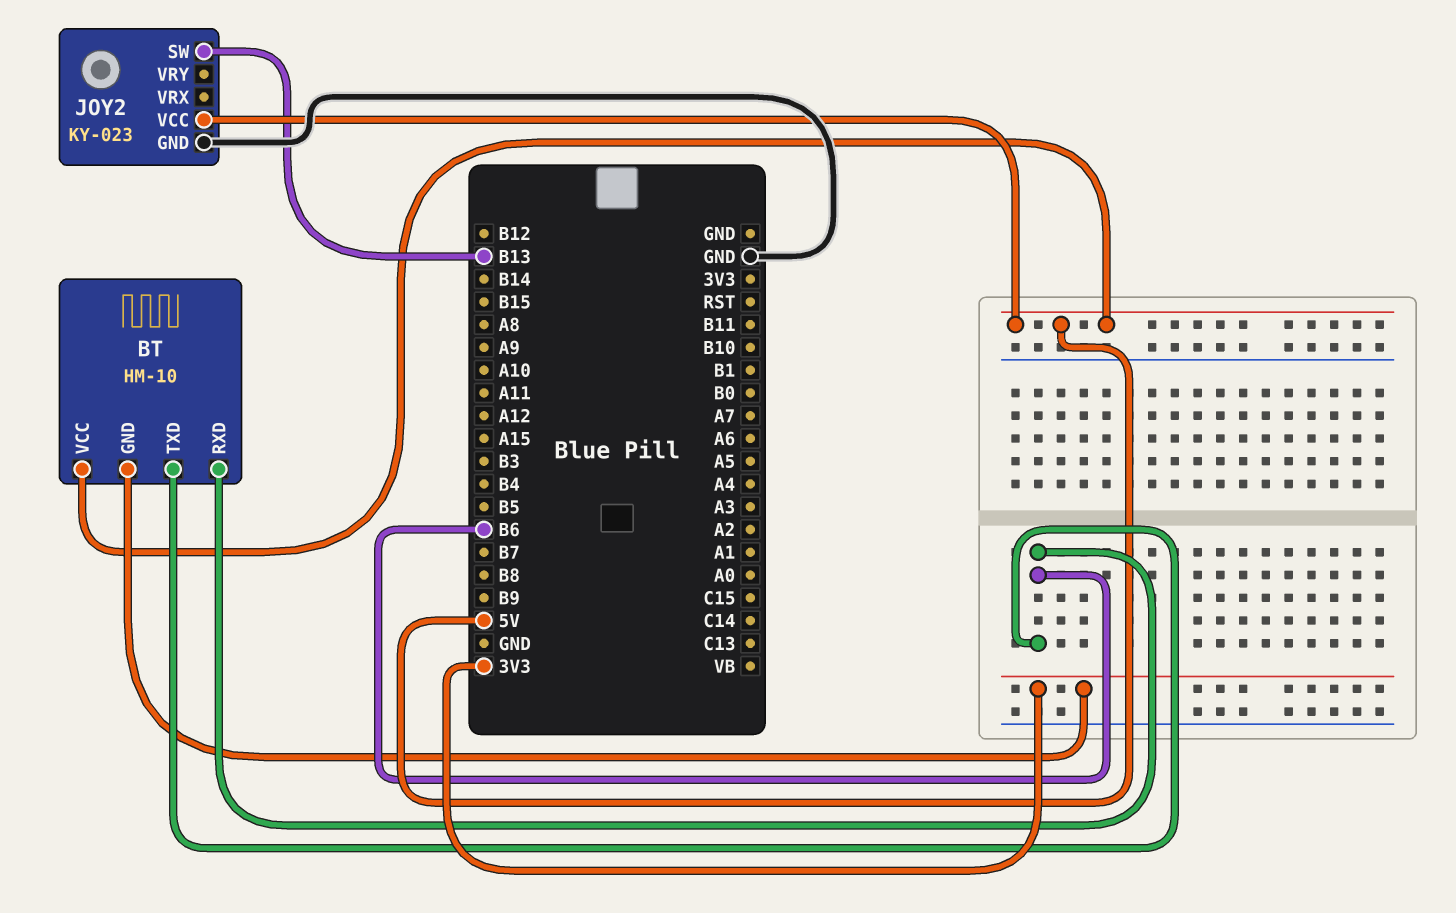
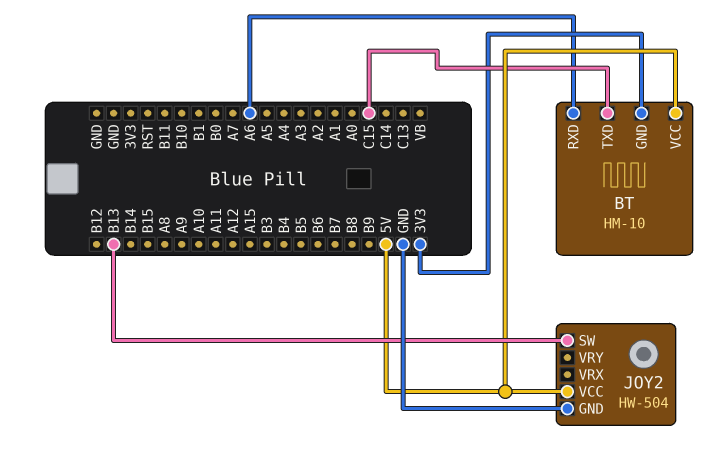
BT pin RXD: B6 -> A6
BT pin TXD: B6 -> C15
JOY2: KY-023 -> HW-504

